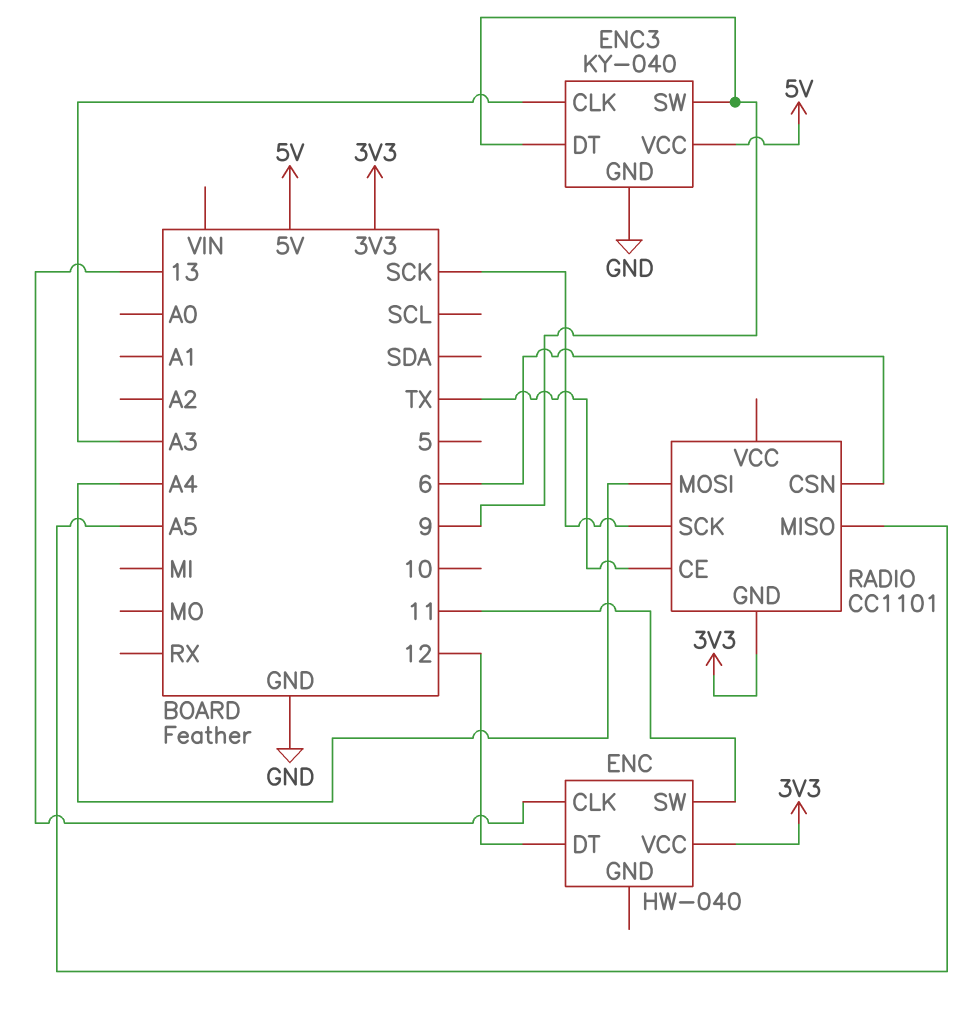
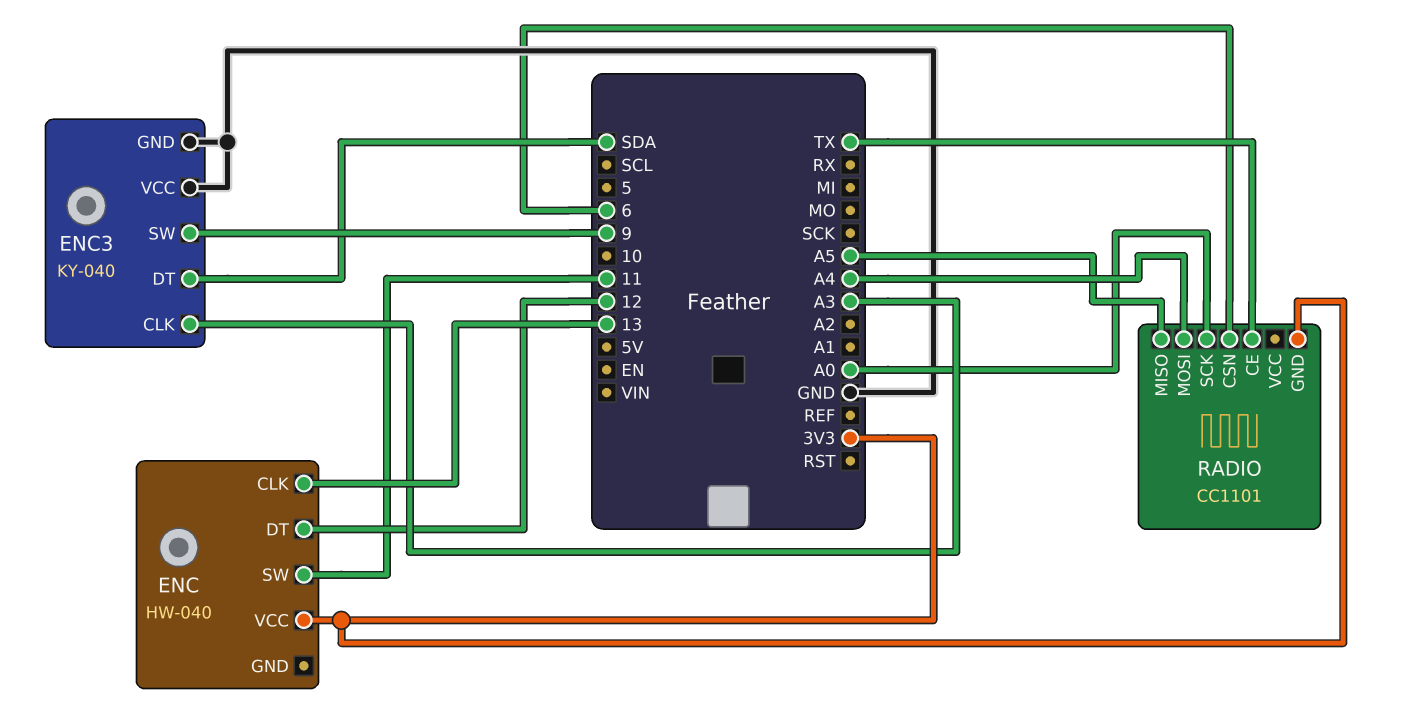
ENC3 pin DT: 9 -> SDA
ENC3 pin VCC: 5V -> GND
RADIO pin SCK: SCK -> A0

